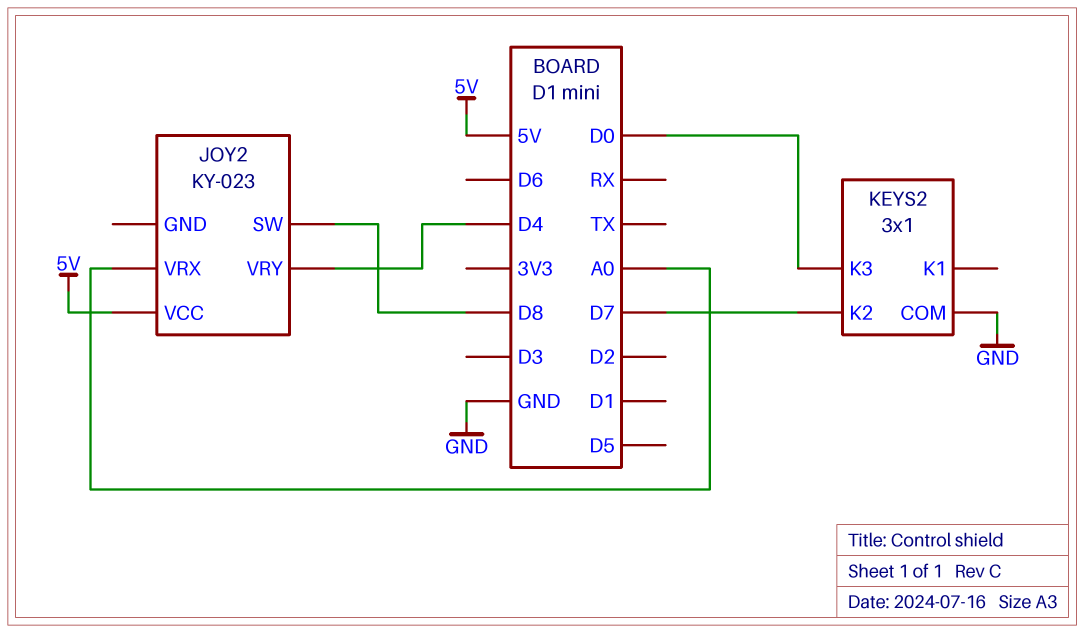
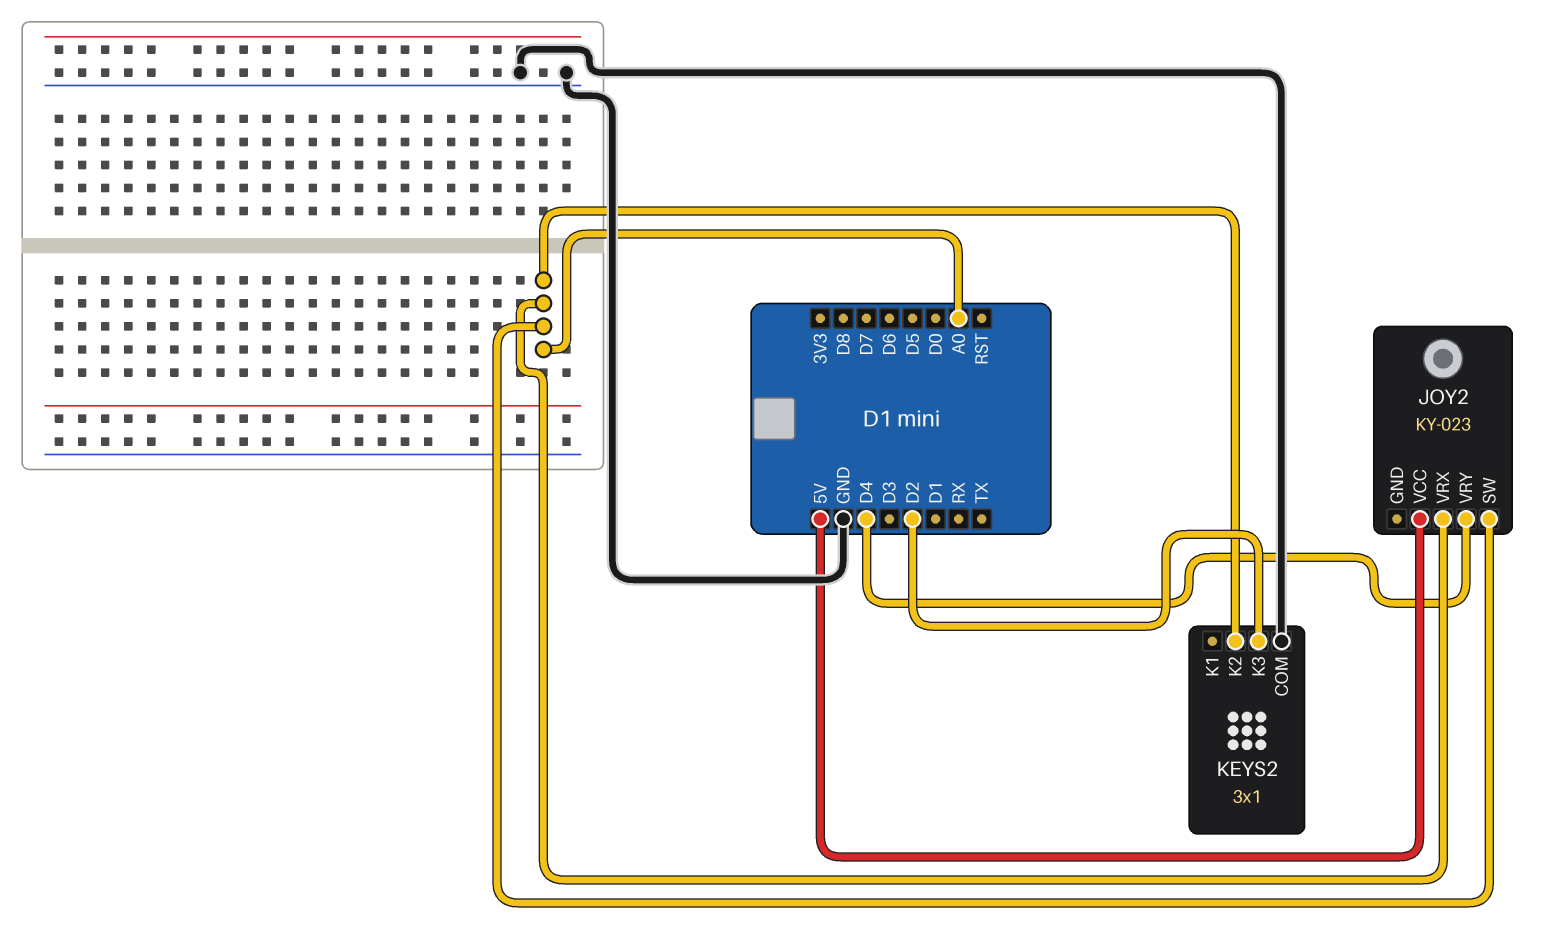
JOY2 pin SW: D8 -> A0
KEYS2 pin K2: D7 -> A0
KEYS2 pin K3: D0 -> D2

